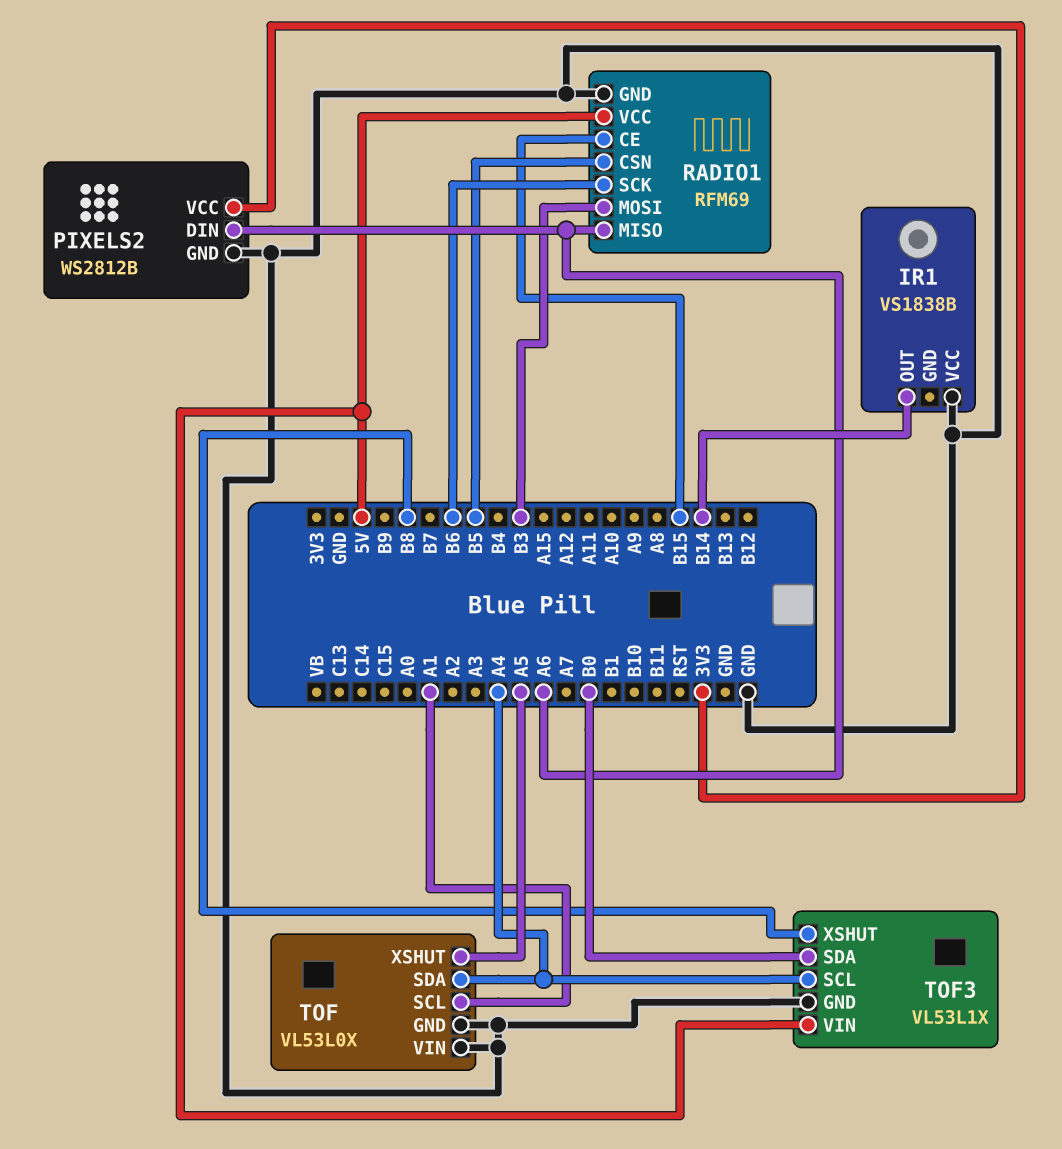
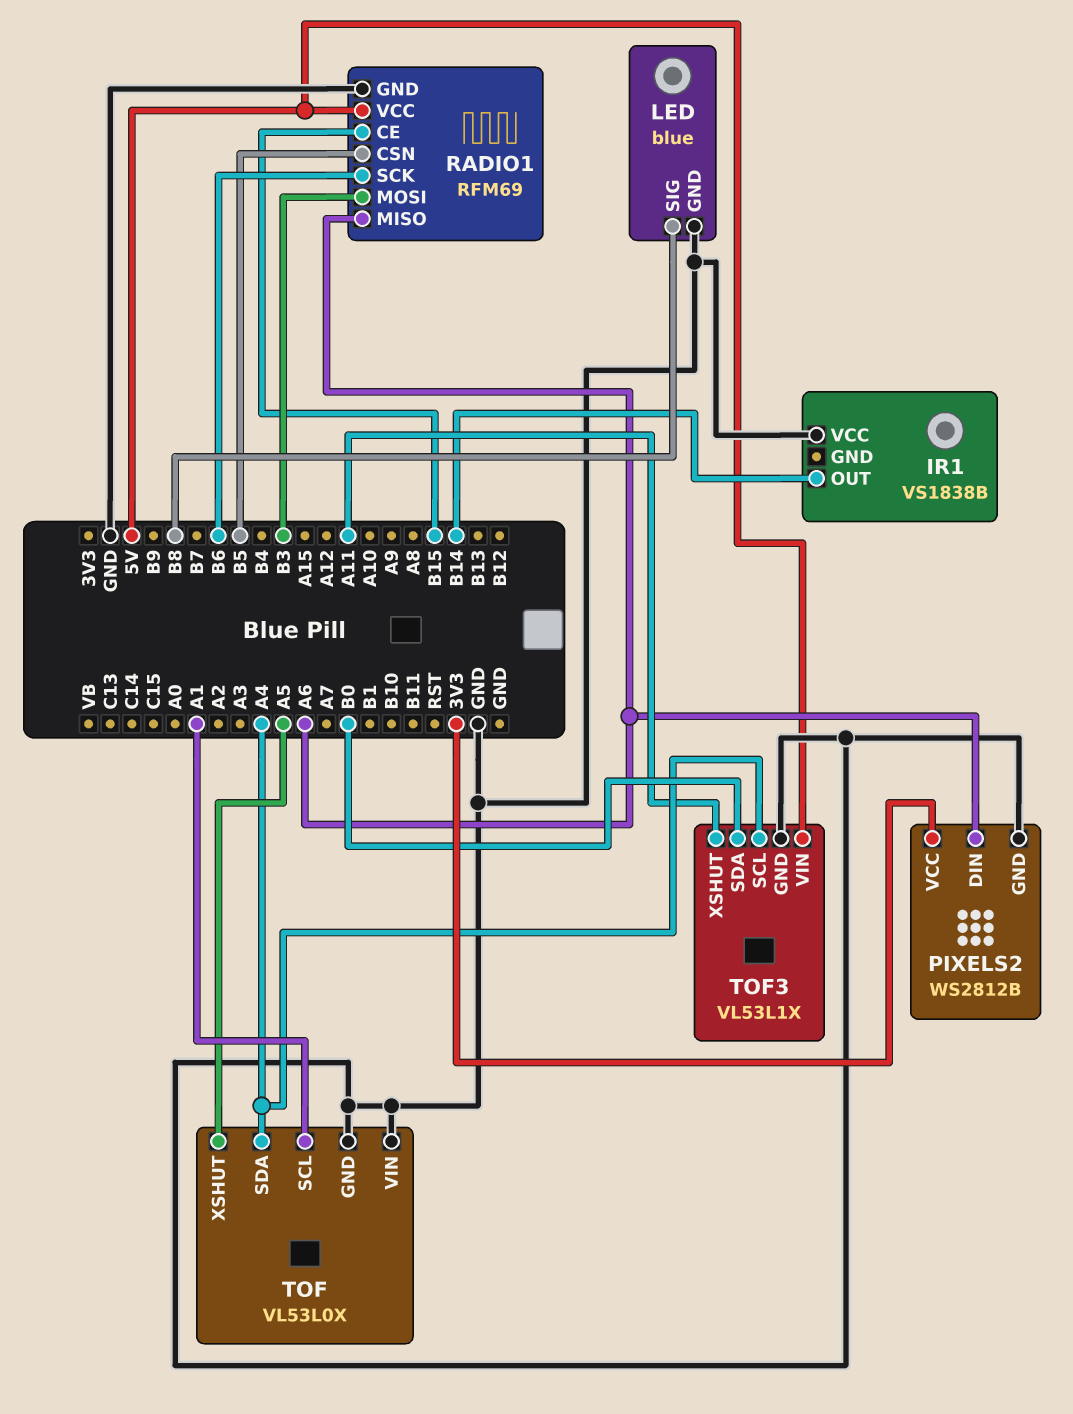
LED: none -> blue
LED pin GND: none -> GND
LED pin SIG: none -> B8
TOF3 pin XSHUT: B8 -> A11

